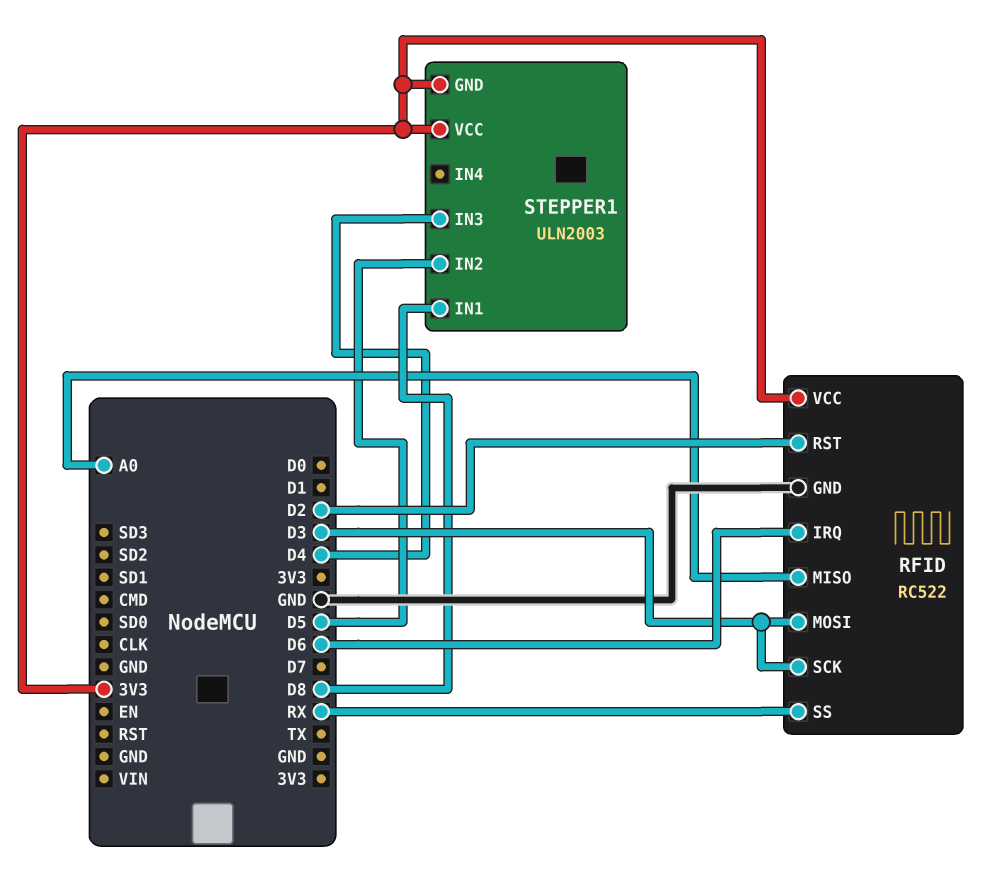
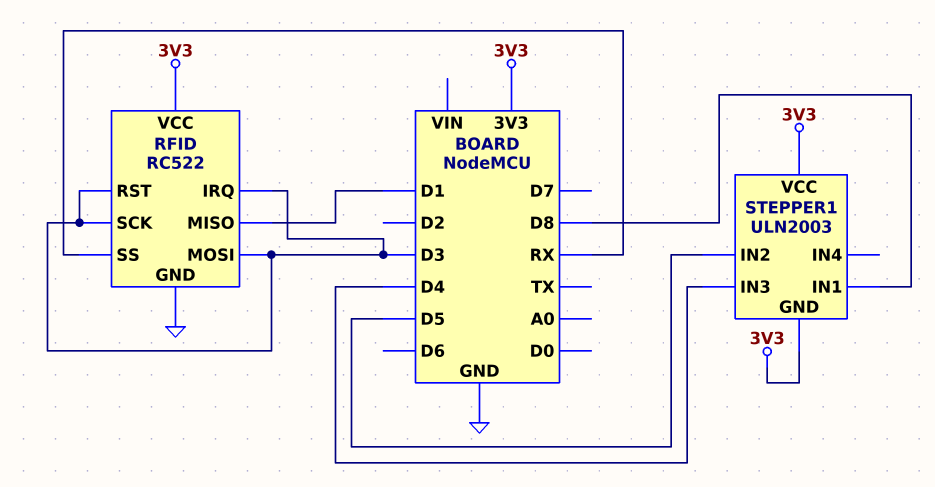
RFID pin IRQ: D6 -> D3
RFID pin MISO: A0 -> D1
RFID pin RST: D2 -> D3

